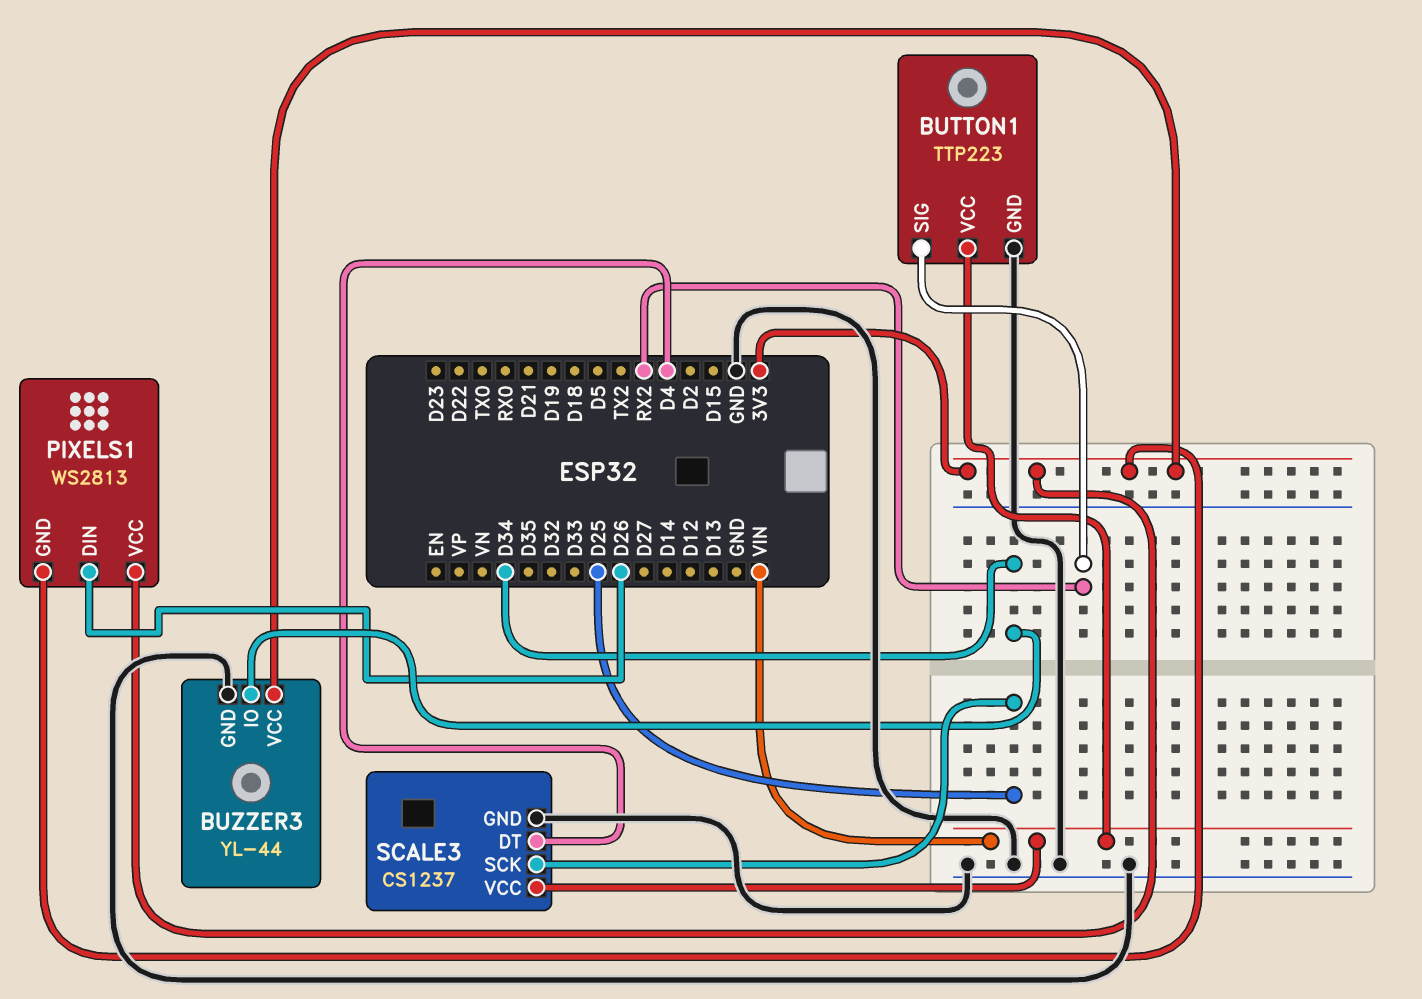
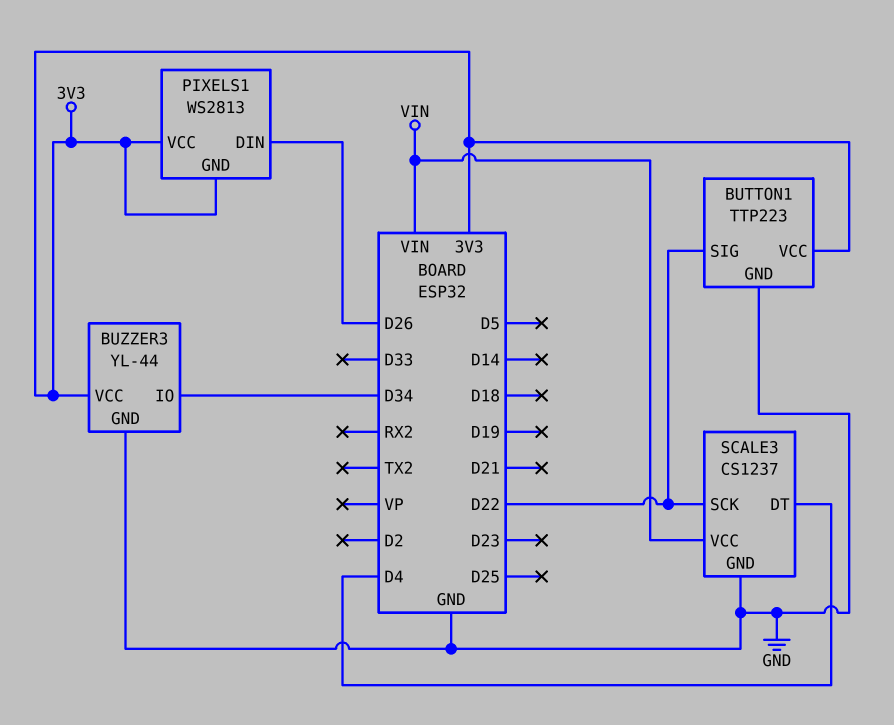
BUTTON1 pin SIG: RX2 -> D22
BUTTON1 pin VCC: VIN -> 3V3
SCALE3 pin SCK: D25 -> D22

